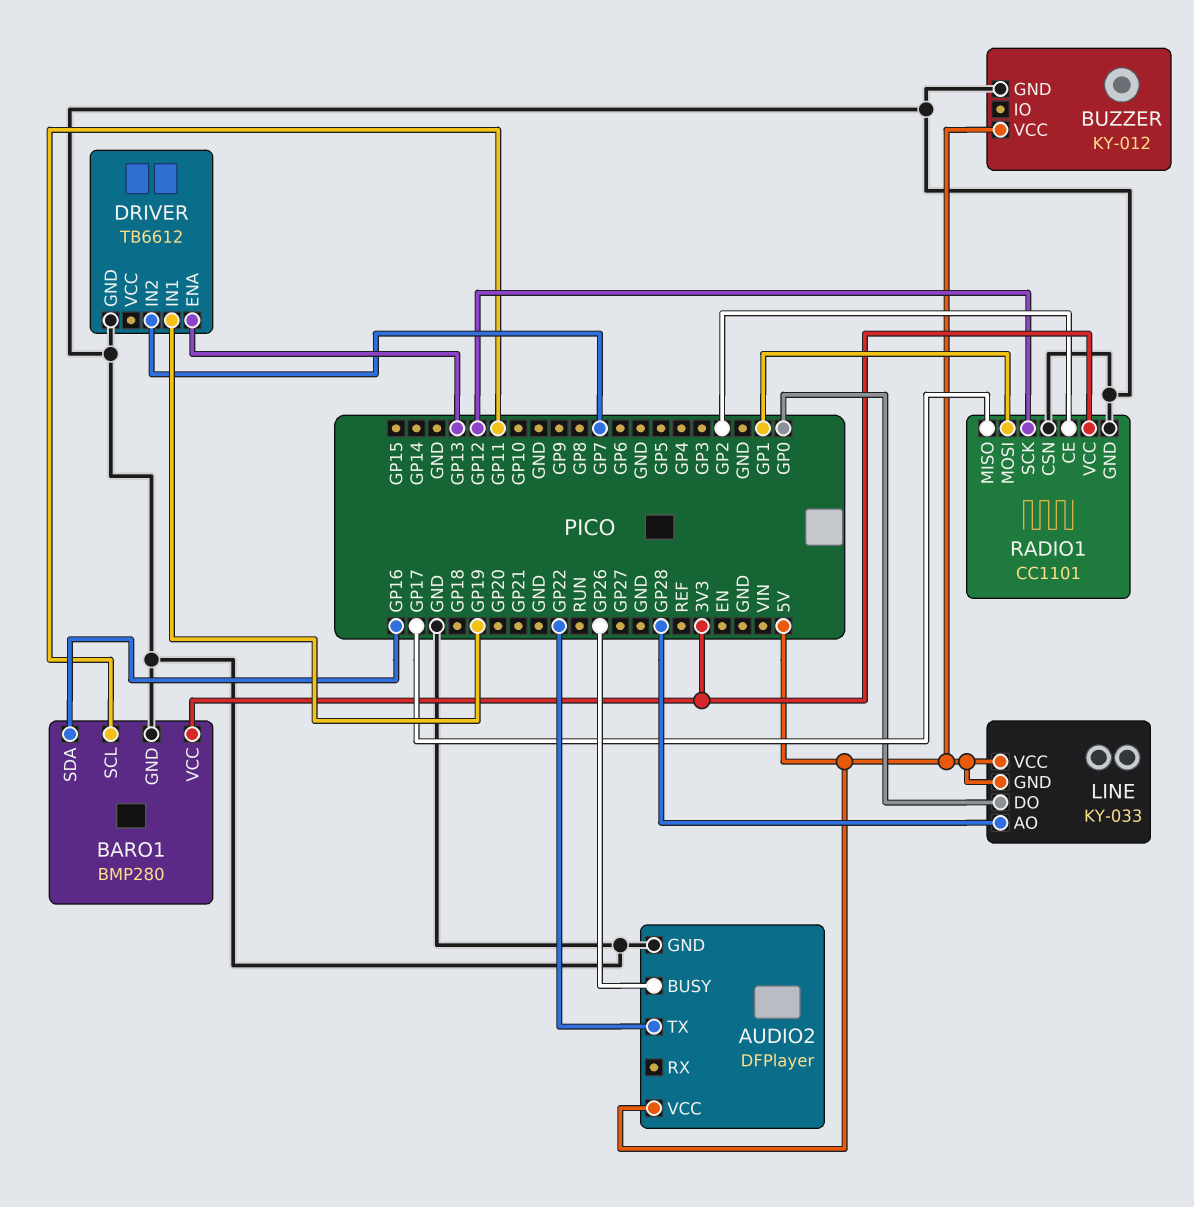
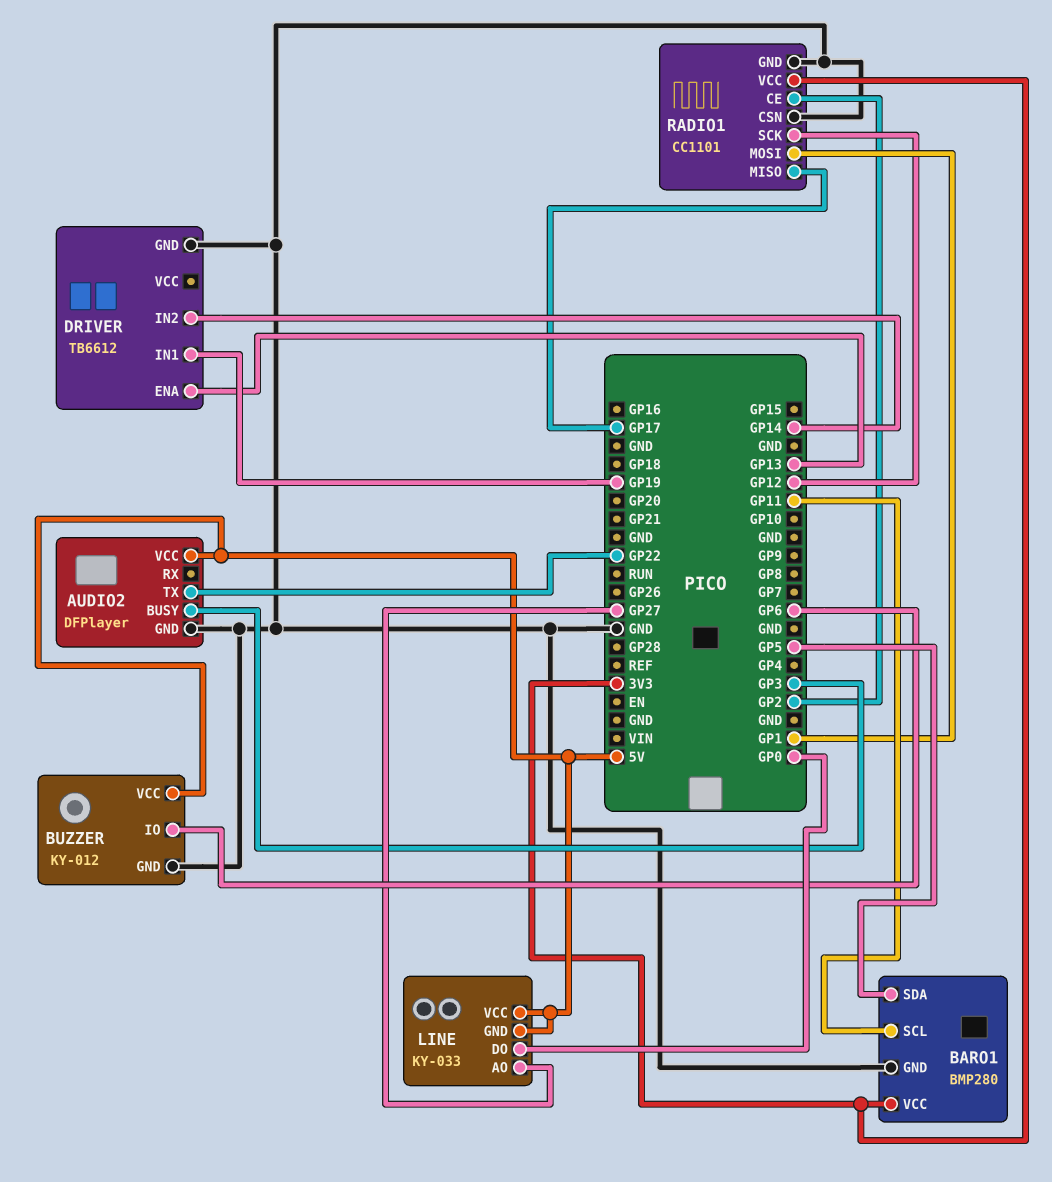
AUDIO2 pin BUSY: GP26 -> GP3
BARO1 pin SDA: GP16 -> GP5
BUZZER pin IO: none -> GP6
DRIVER pin IN2: GP7 -> GP14
LINE pin AO: GP28 -> GP27

